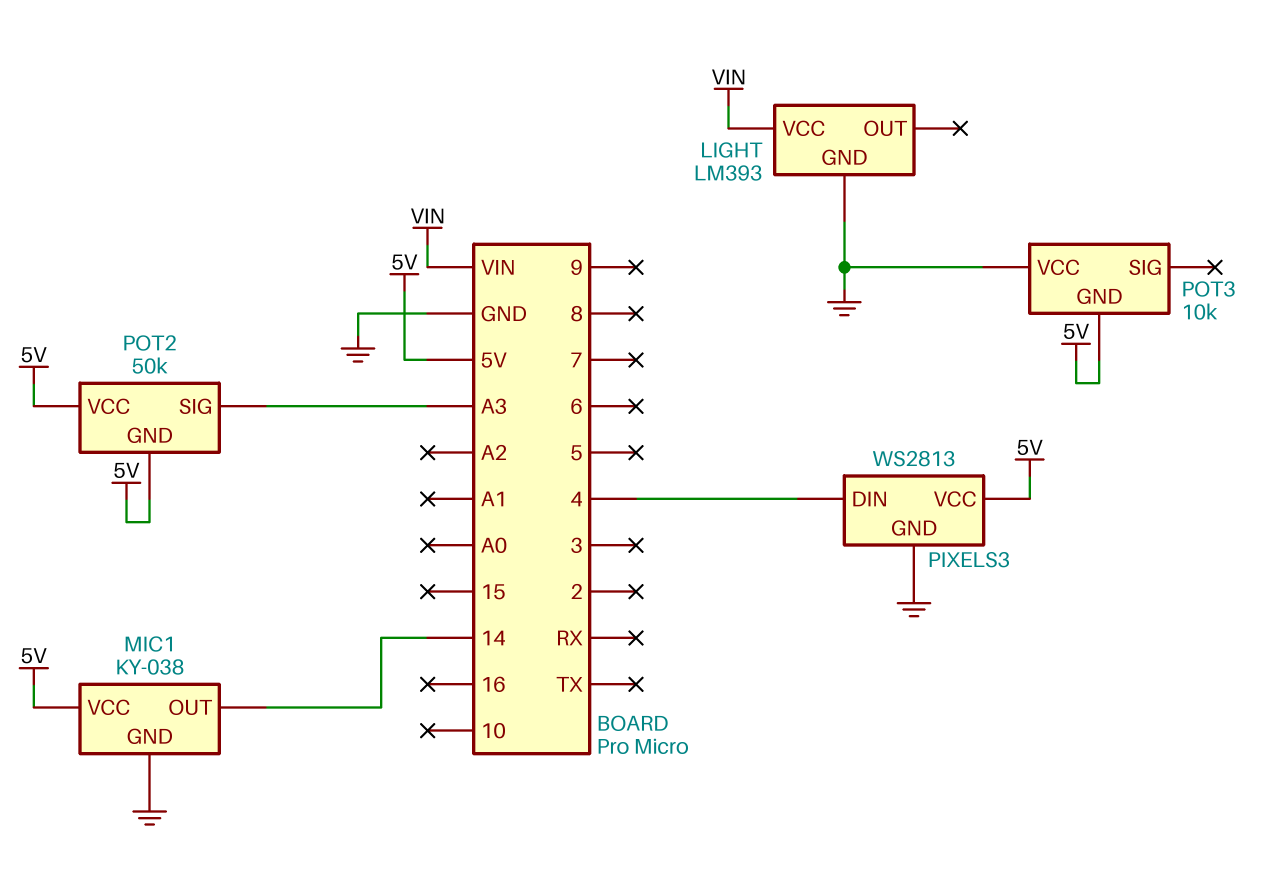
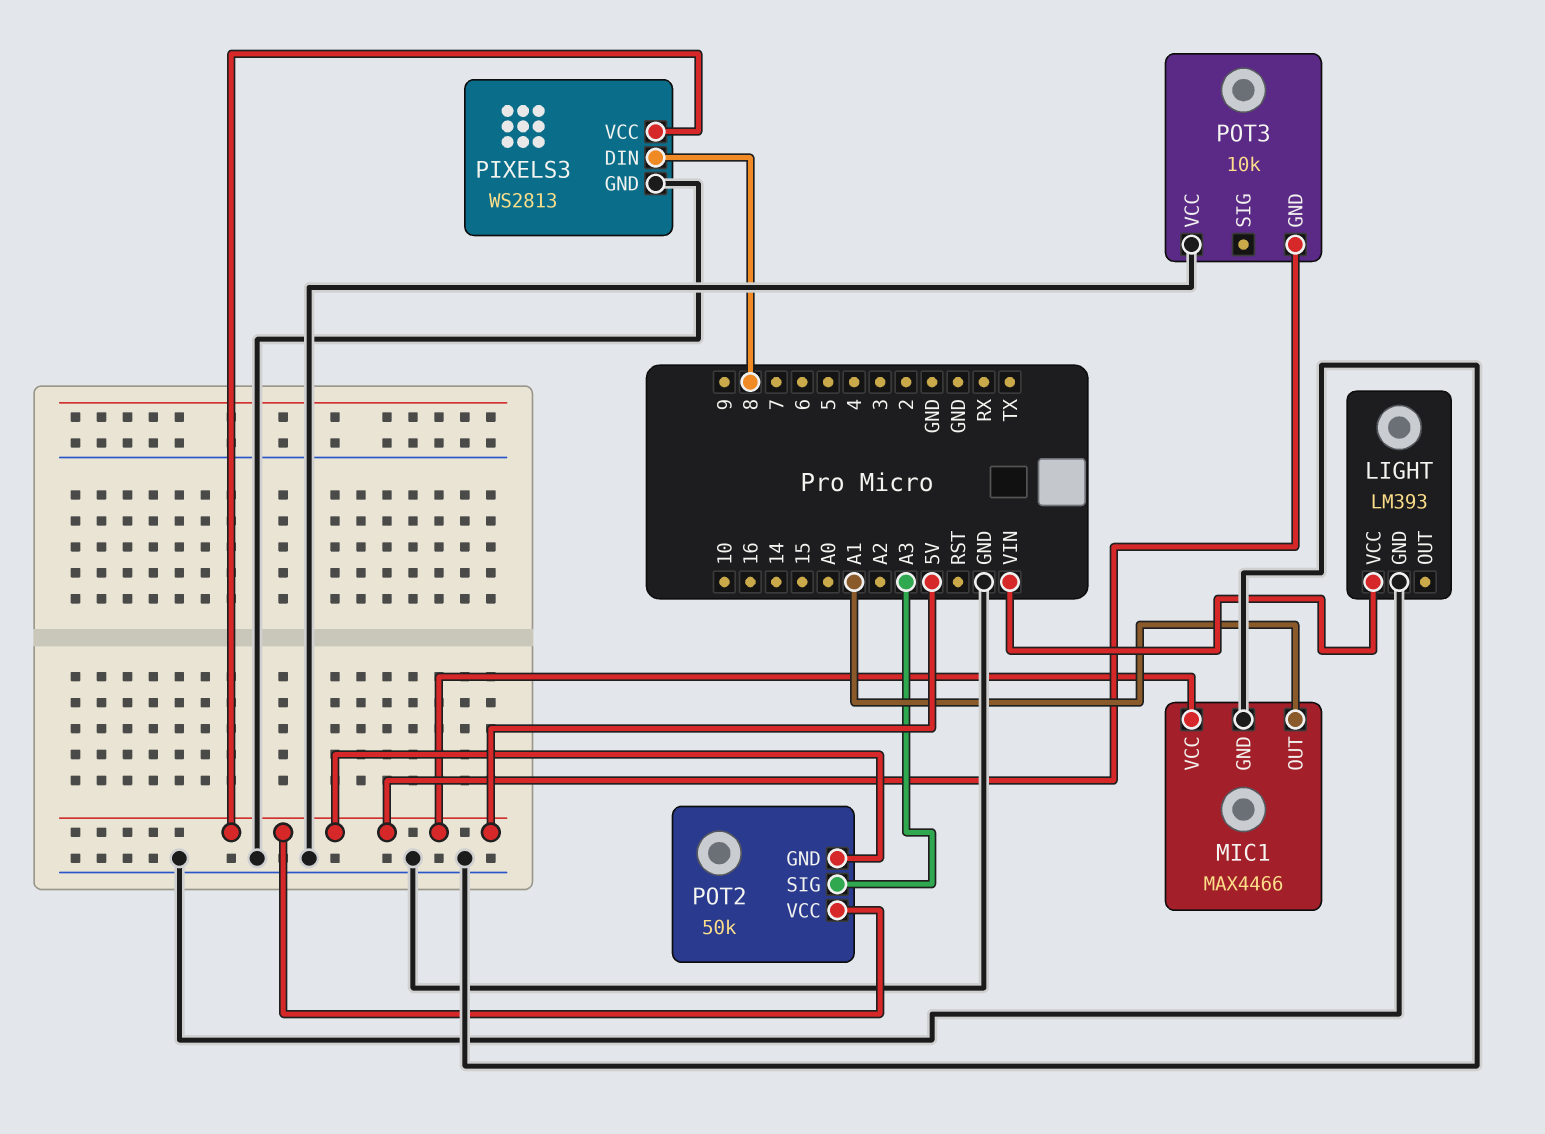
MIC1: KY-038 -> MAX4466
MIC1 pin OUT: 14 -> A1
PIXELS3 pin DIN: 4 -> 8

